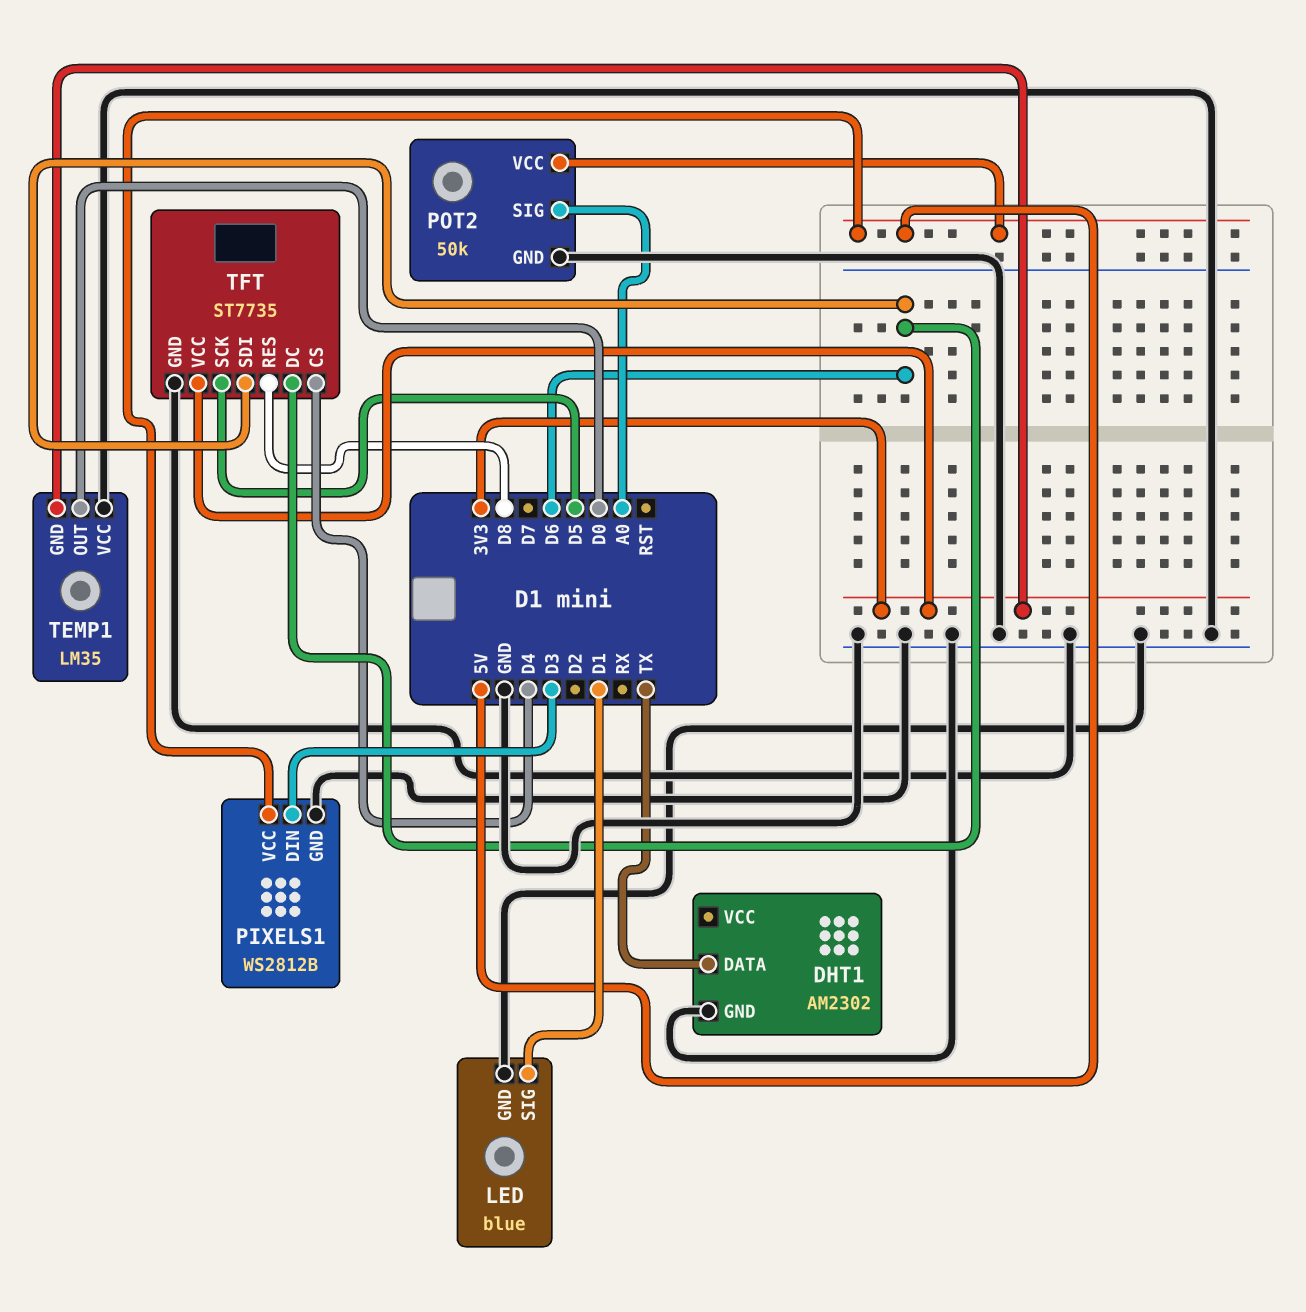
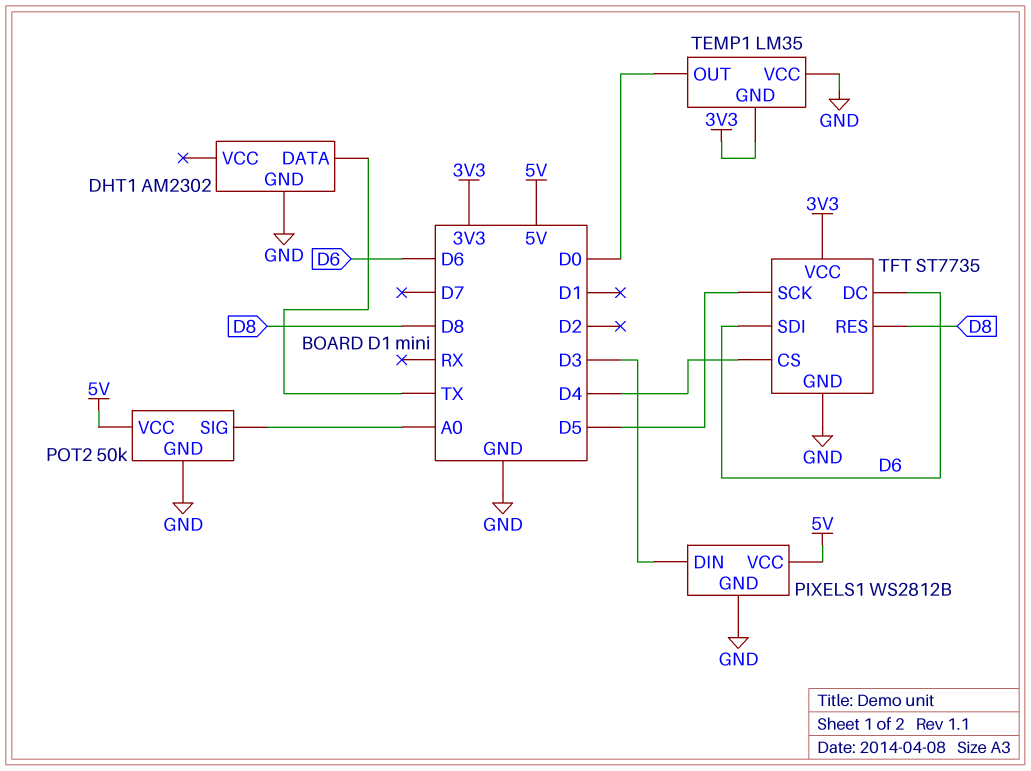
LED: blue -> none
LED pin GND: GND -> none
LED pin SIG: D1 -> none

